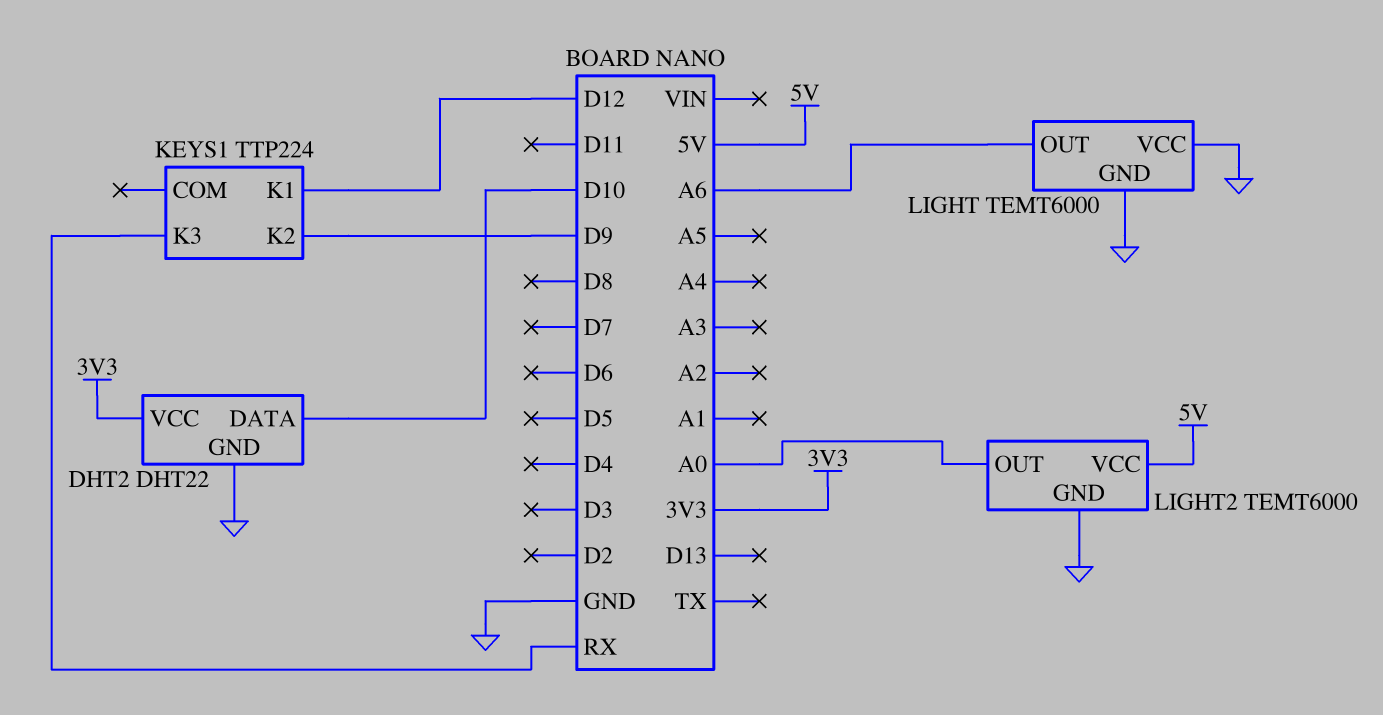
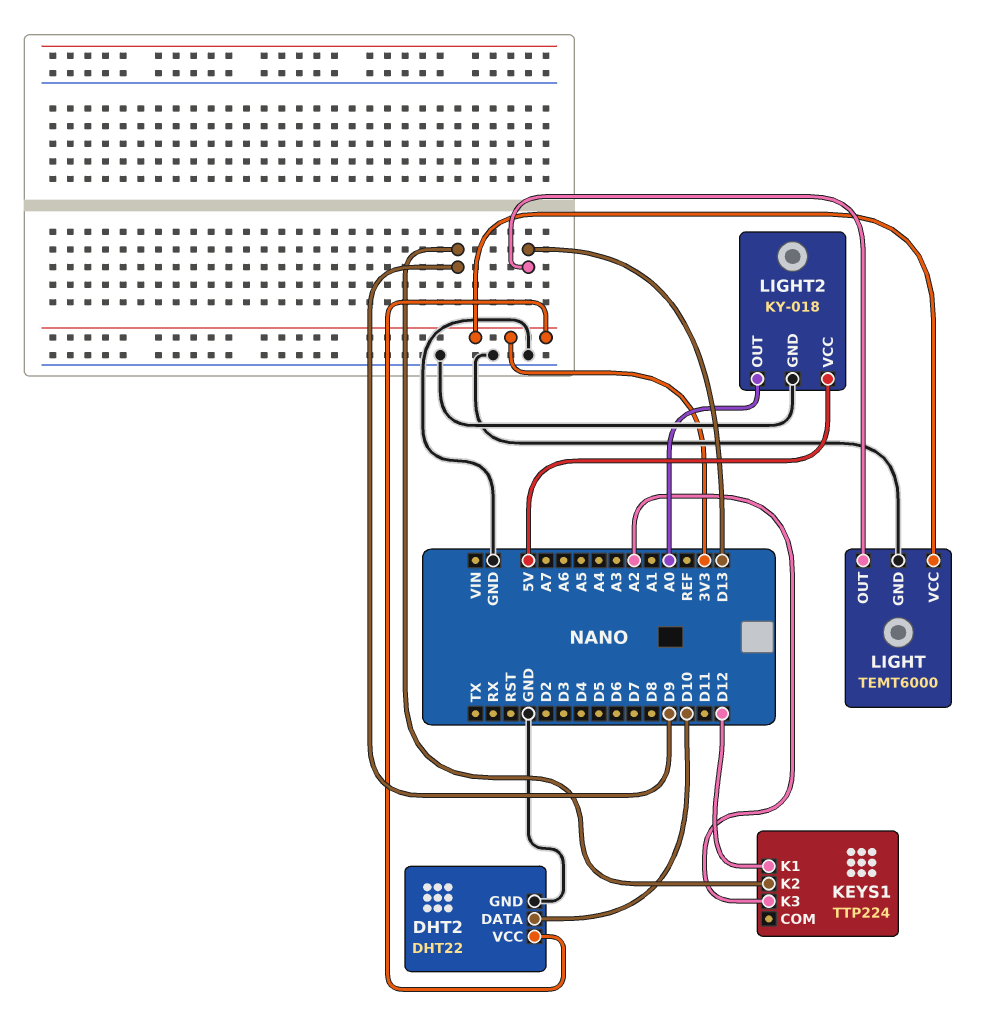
KEYS1 pin K3: RX -> A2
LIGHT pin OUT: A6 -> D13
LIGHT pin VCC: GND -> 3V3
LIGHT2: TEMT6000 -> KY-018

